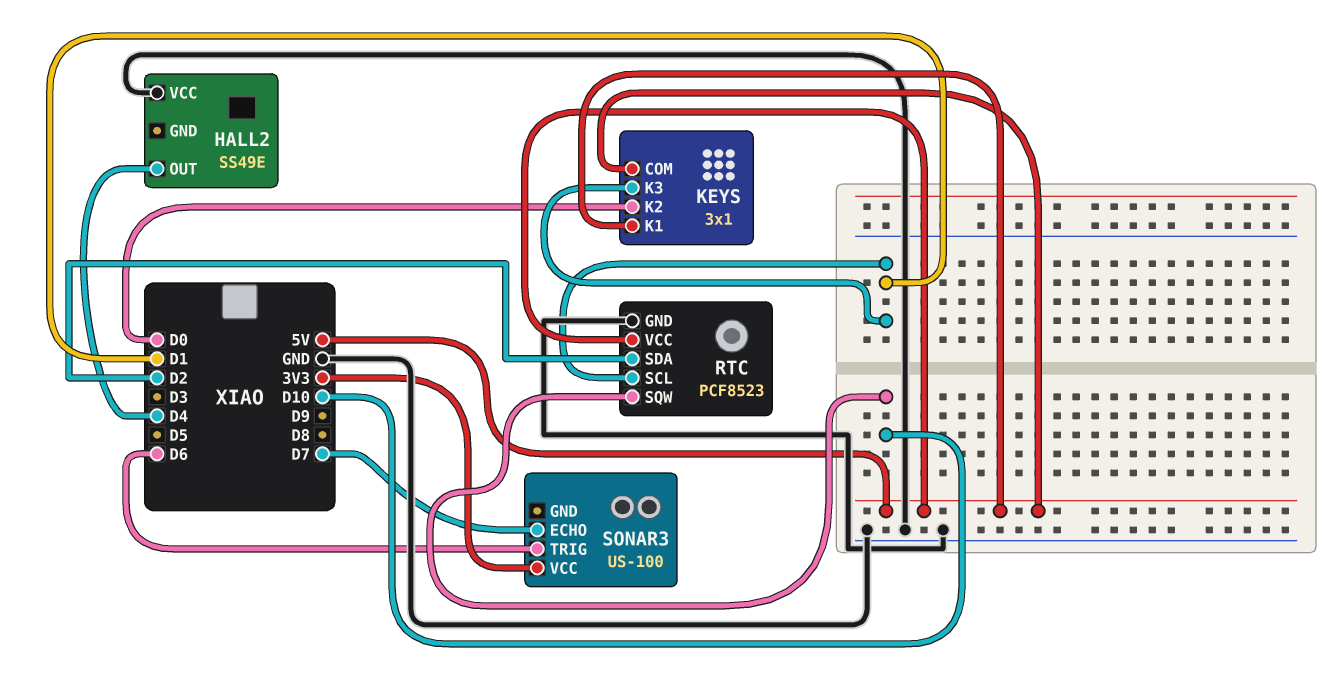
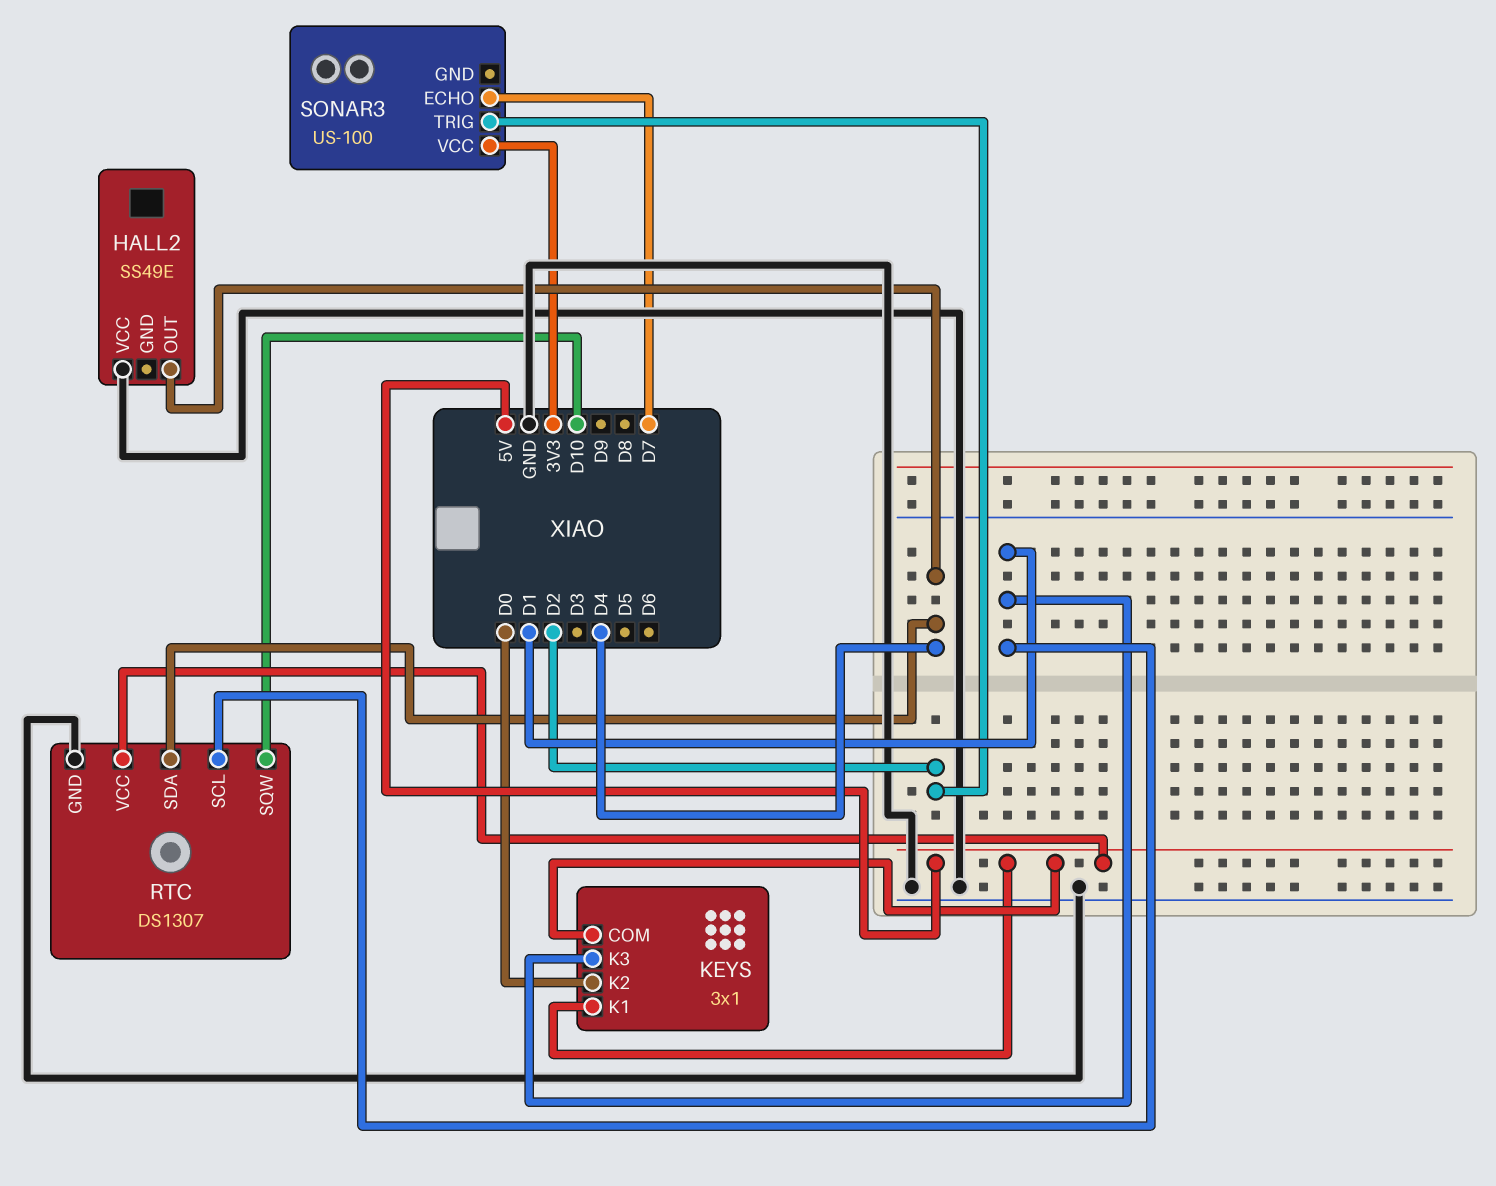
RTC: PCF8523 -> DS1307
RTC pin SDA: D2 -> D4
SONAR3 pin TRIG: D6 -> D2

